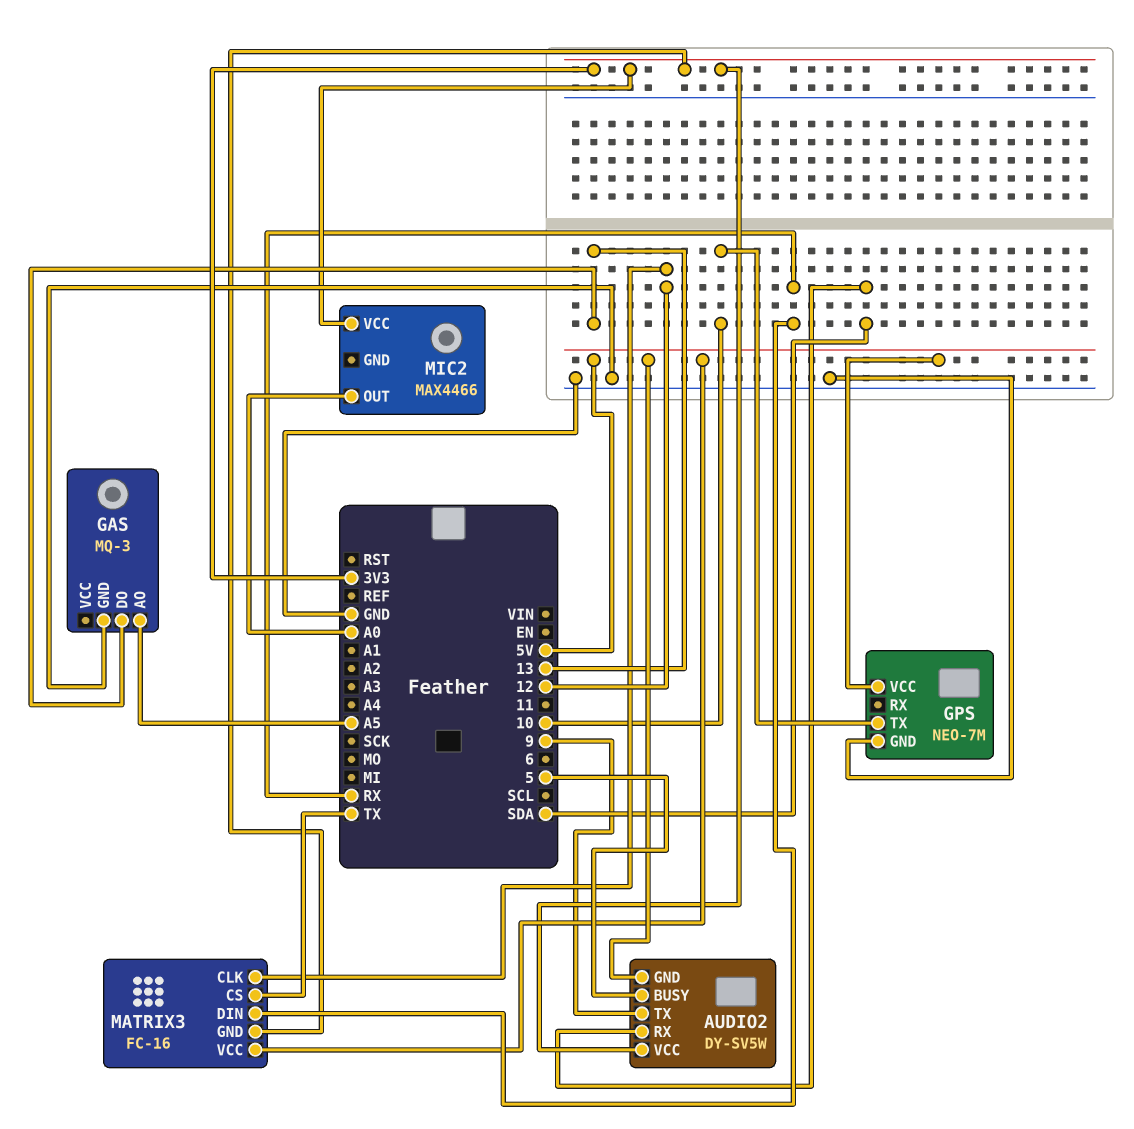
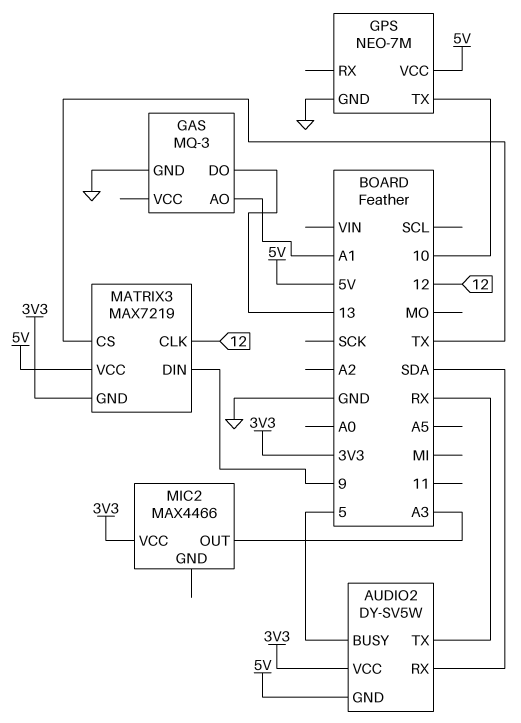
AUDIO2 pin TX: 9 -> RX
GAS pin AO: A5 -> A1
MATRIX3: FC-16 -> MAX7219
MATRIX3 pin DIN: RX -> 9
MIC2 pin OUT: A0 -> A3

